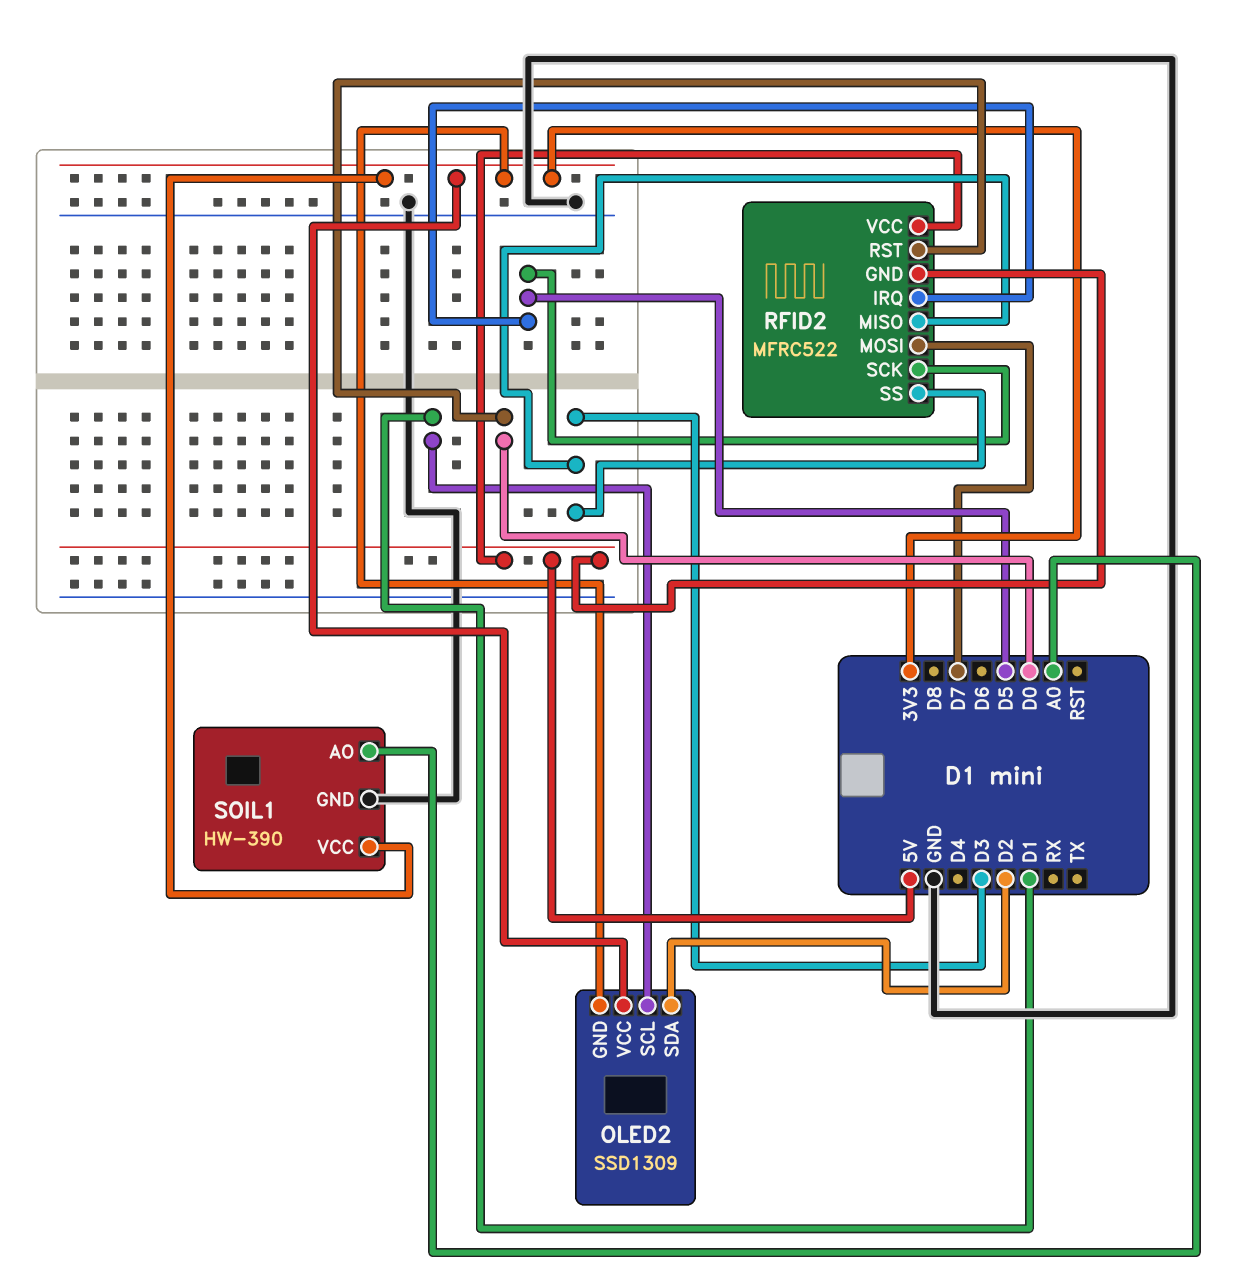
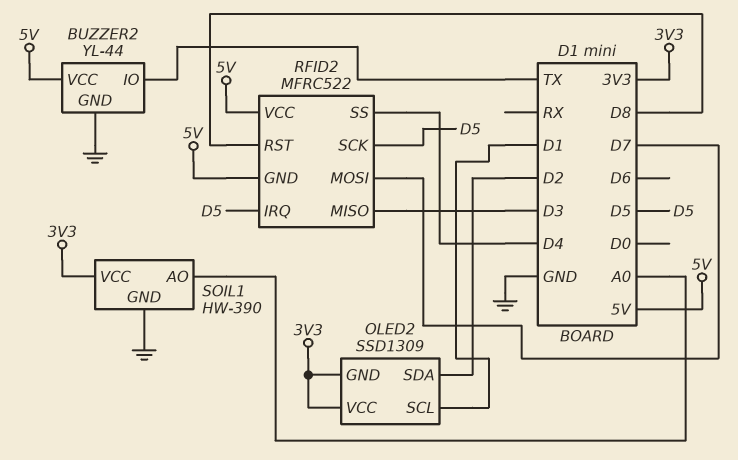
BUZZER2: none -> YL-44
BUZZER2 pin GND: none -> GND
BUZZER2 pin IO: none -> TX
BUZZER2 pin VCC: none -> 5V
RFID2 pin RST: D0 -> D8
RFID2 pin SS: D3 -> D4

